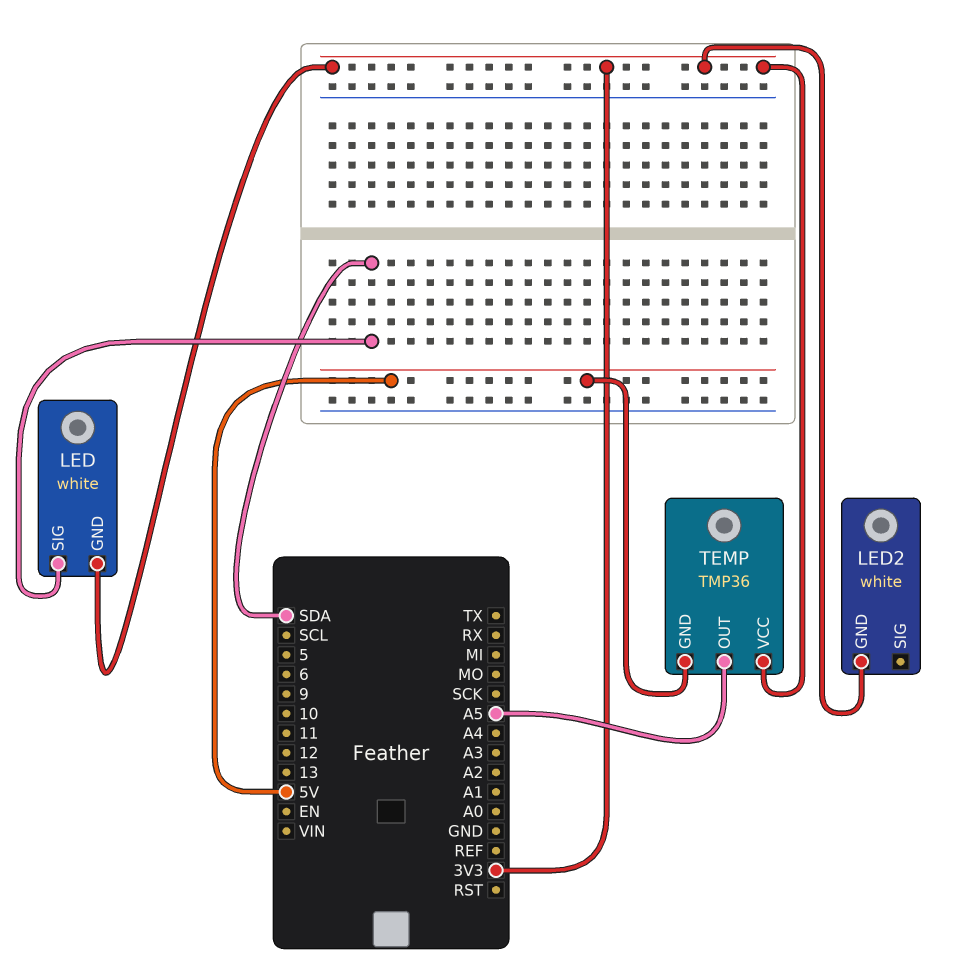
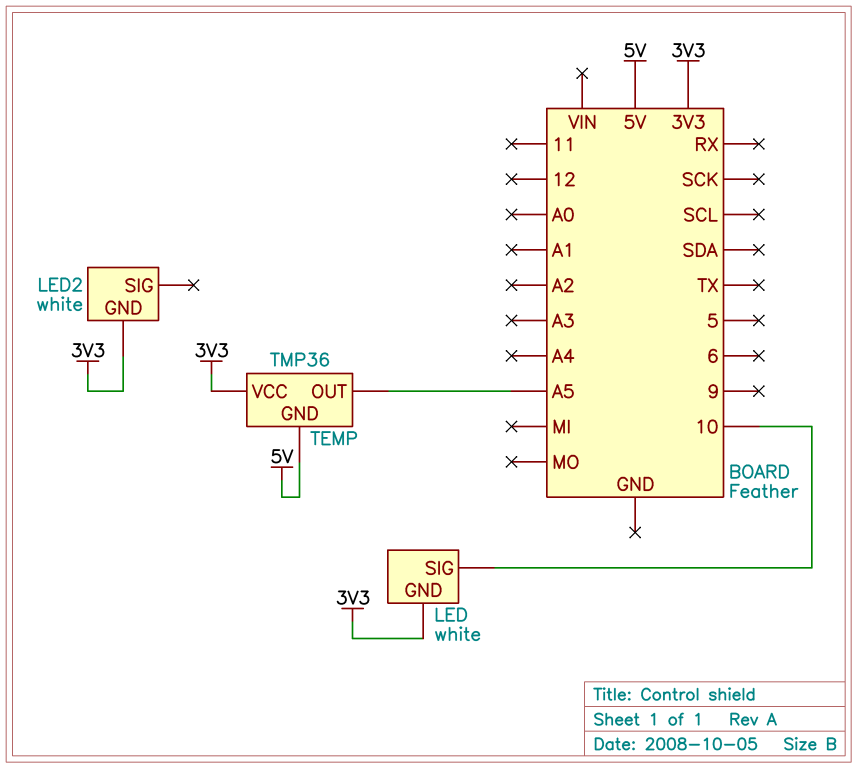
LED pin SIG: SDA -> 10

